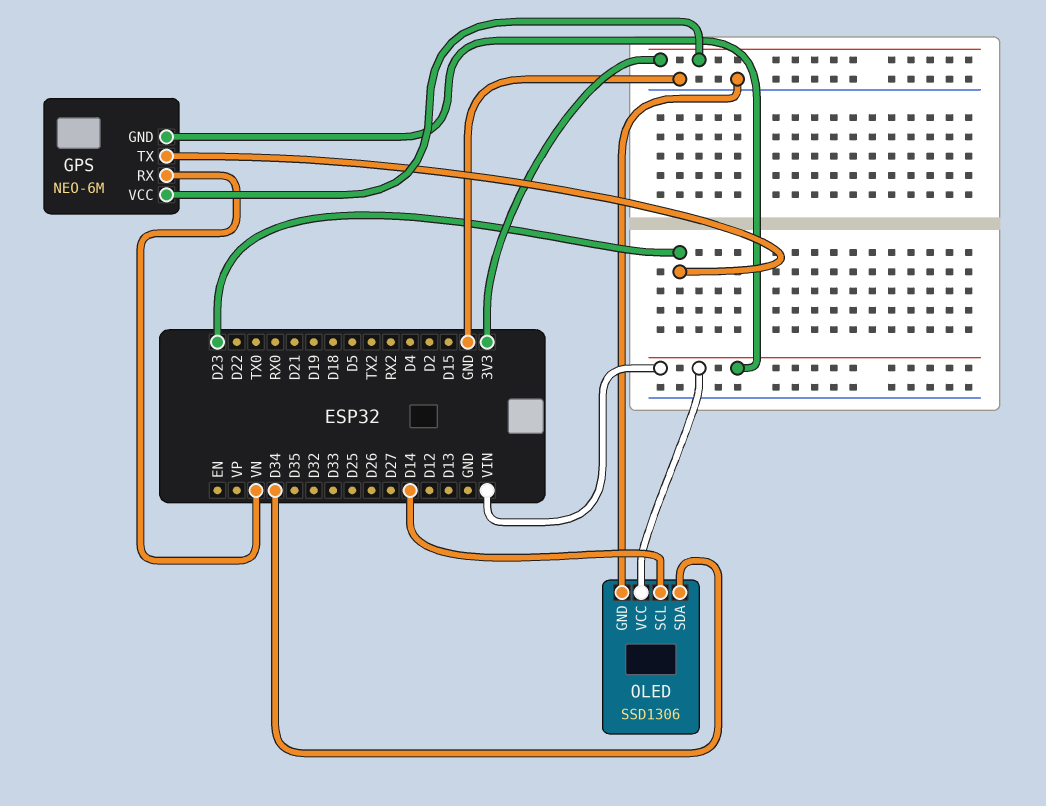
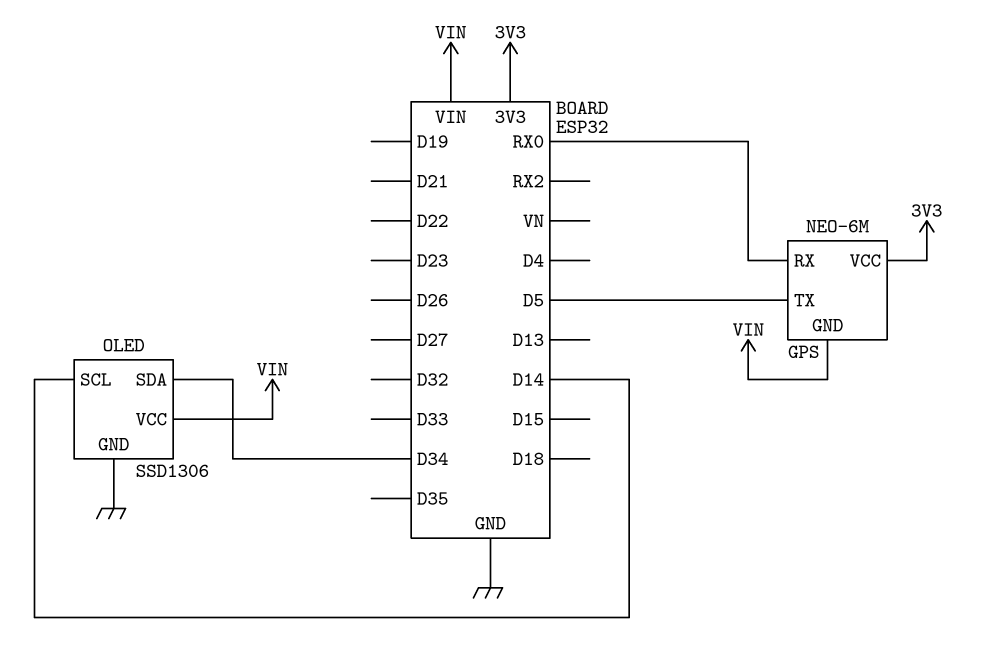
GPS pin RX: VN -> RX0
GPS pin TX: D23 -> D5

